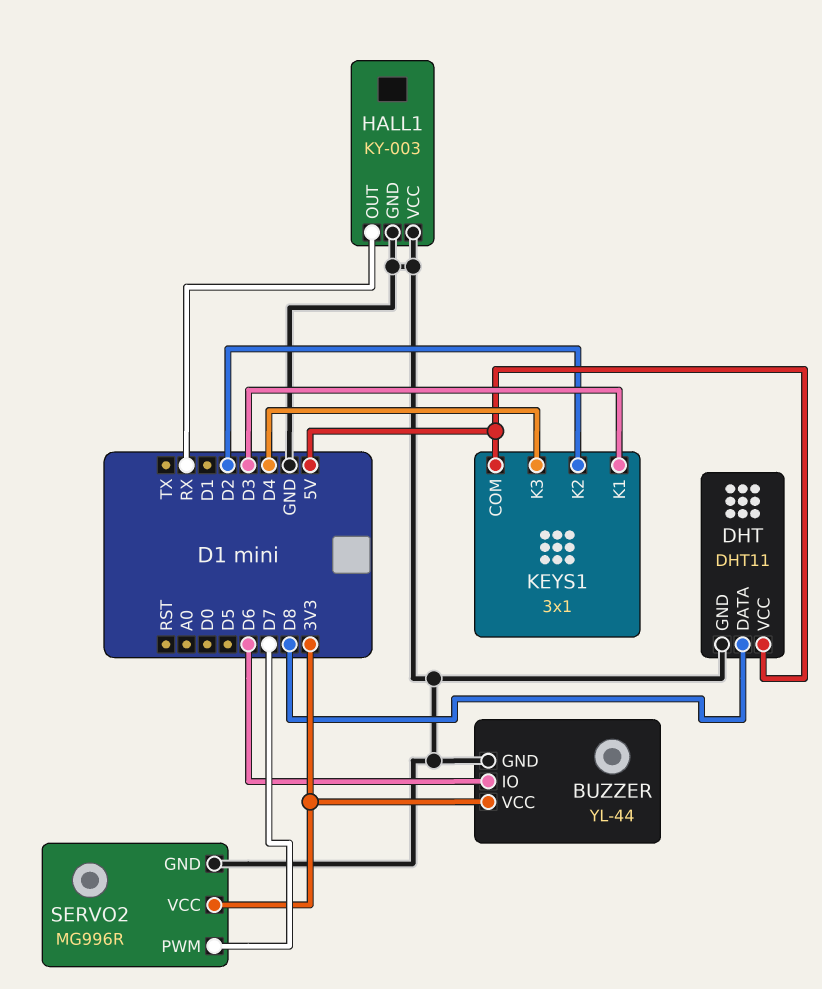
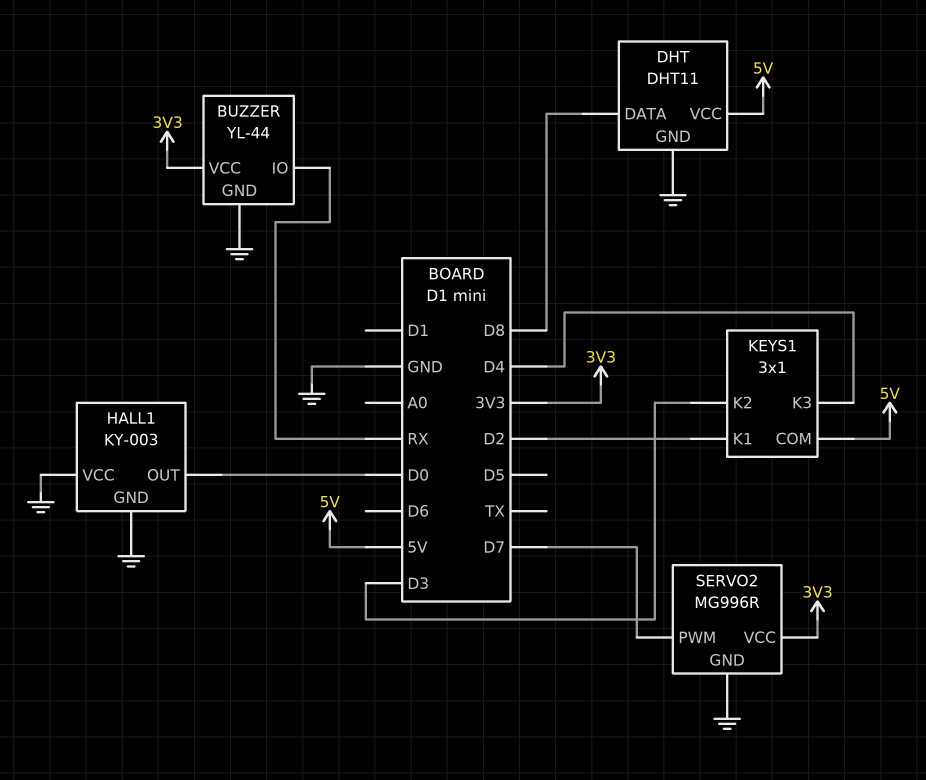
BUZZER pin IO: D6 -> RX
HALL1 pin OUT: RX -> D0
KEYS1 pin K1: D3 -> D2
KEYS1 pin K2: D2 -> D3

